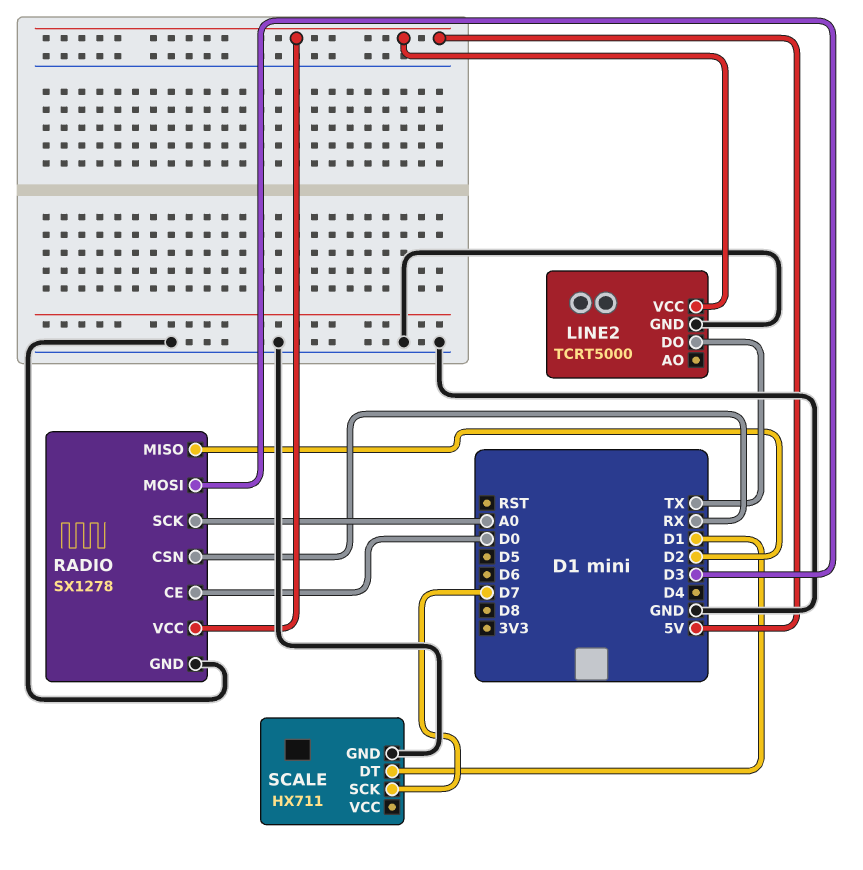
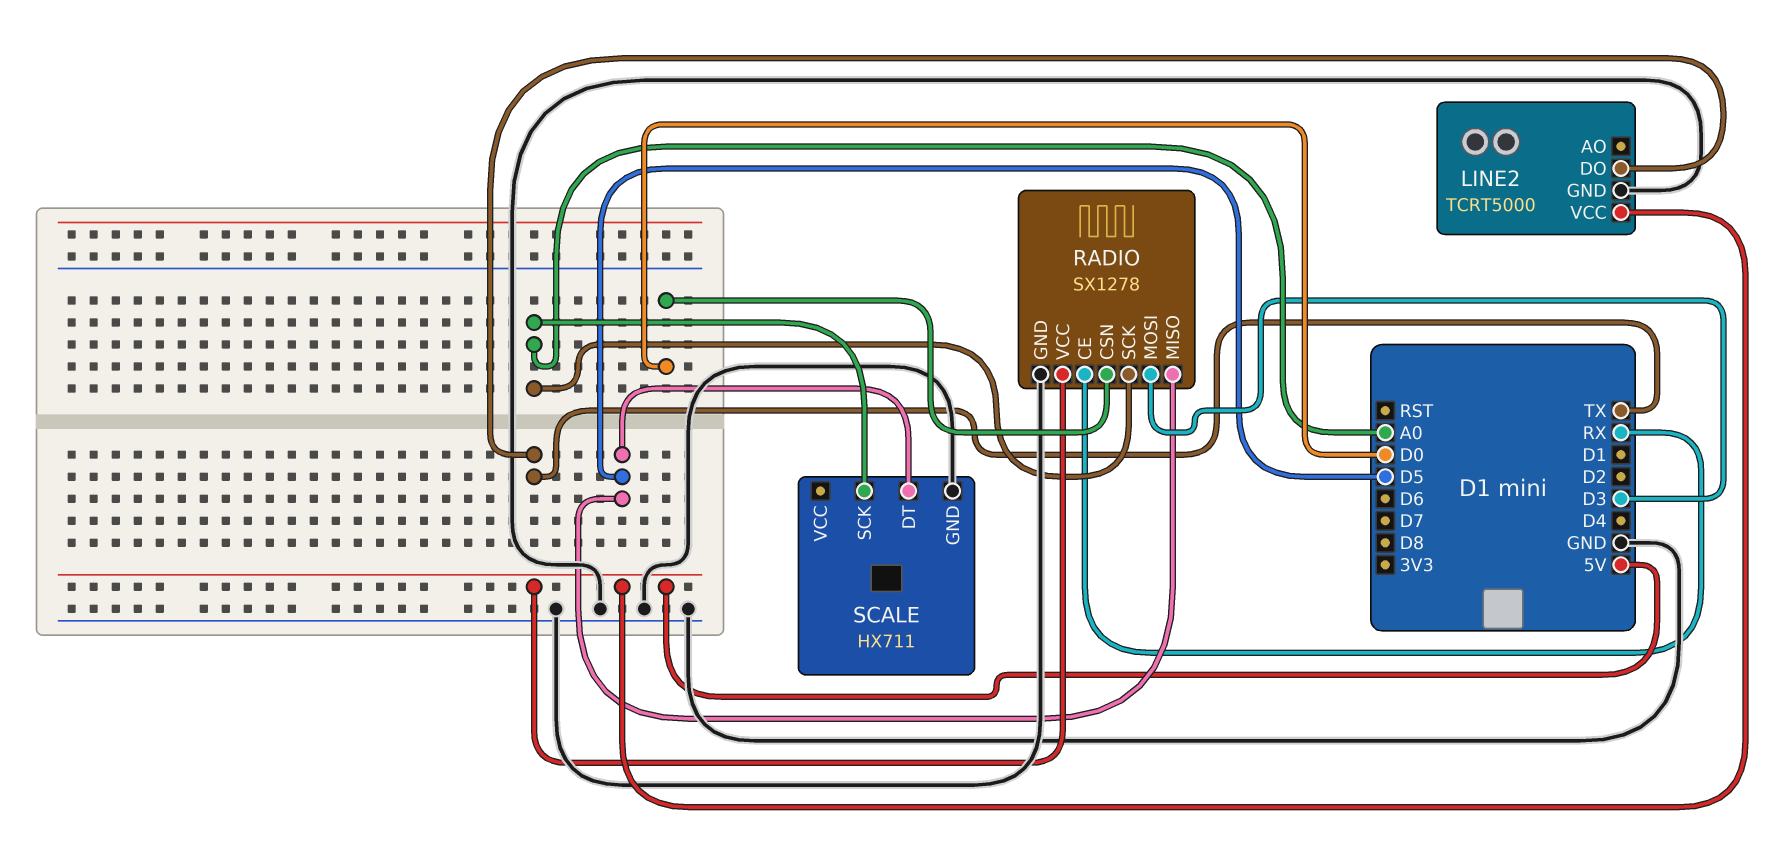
RADIO pin CE: D0 -> RX
RADIO pin CSN: RX -> D0
RADIO pin MISO: D2 -> D5
SCALE pin DT: D1 -> D5
SCALE pin SCK: D7 -> A0

